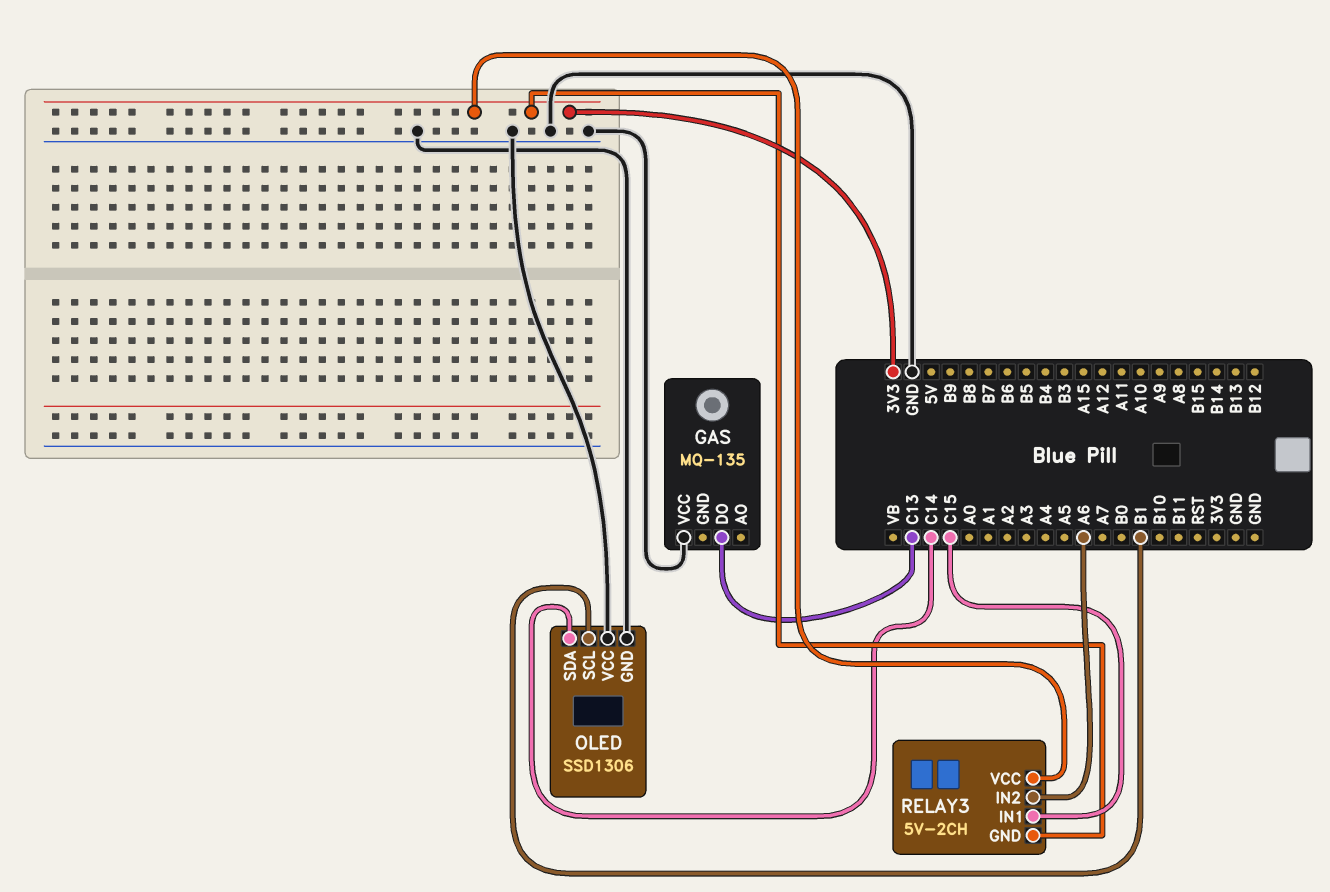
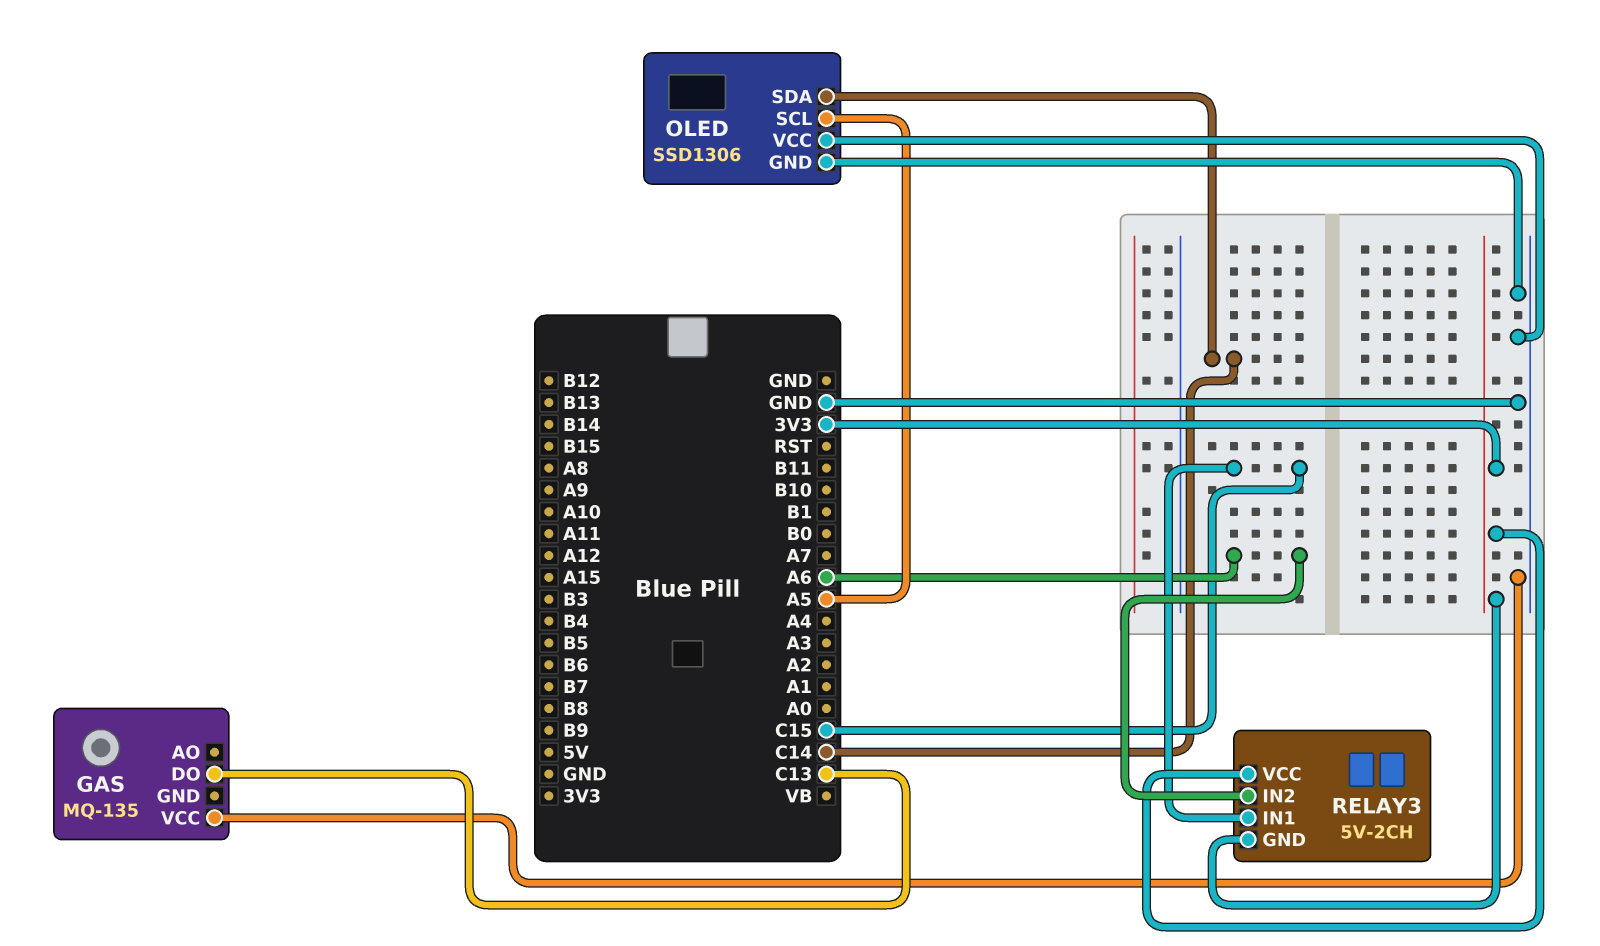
OLED pin SCL: B1 -> A5

